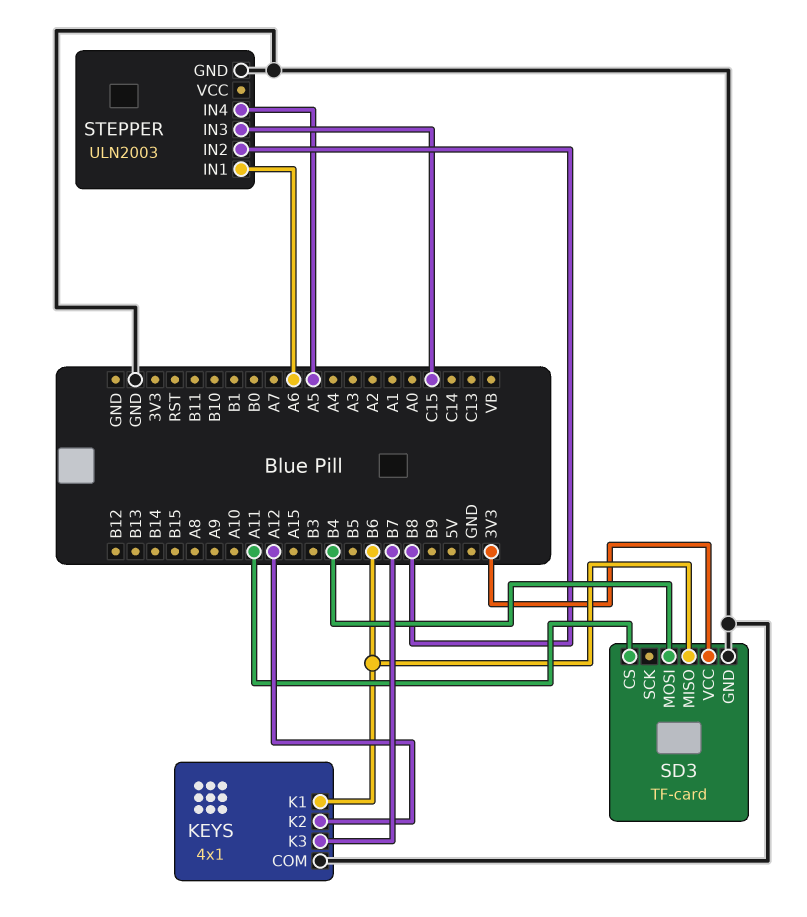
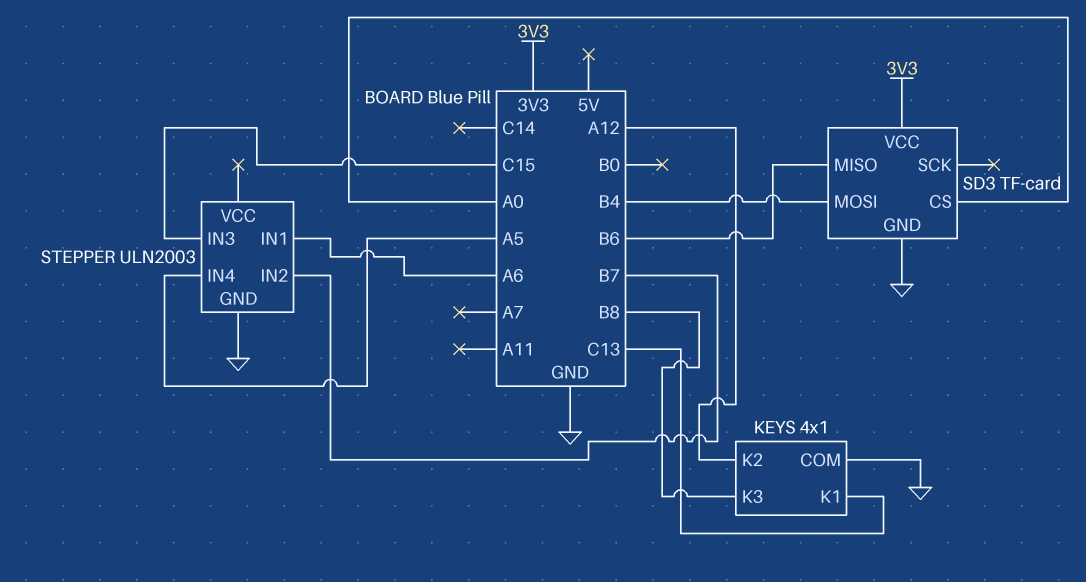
KEYS pin K1: B6 -> C13
KEYS pin K3: B7 -> B8
SD3 pin CS: A11 -> A0
STEPPER pin IN2: B8 -> B7

